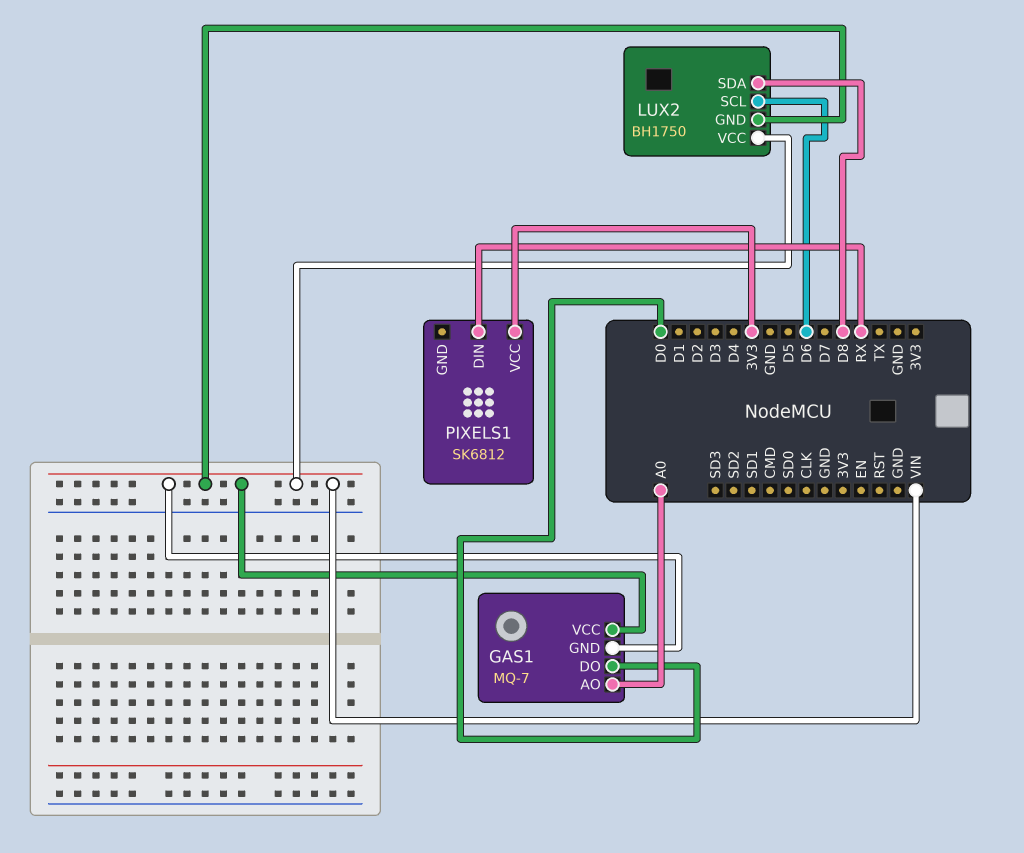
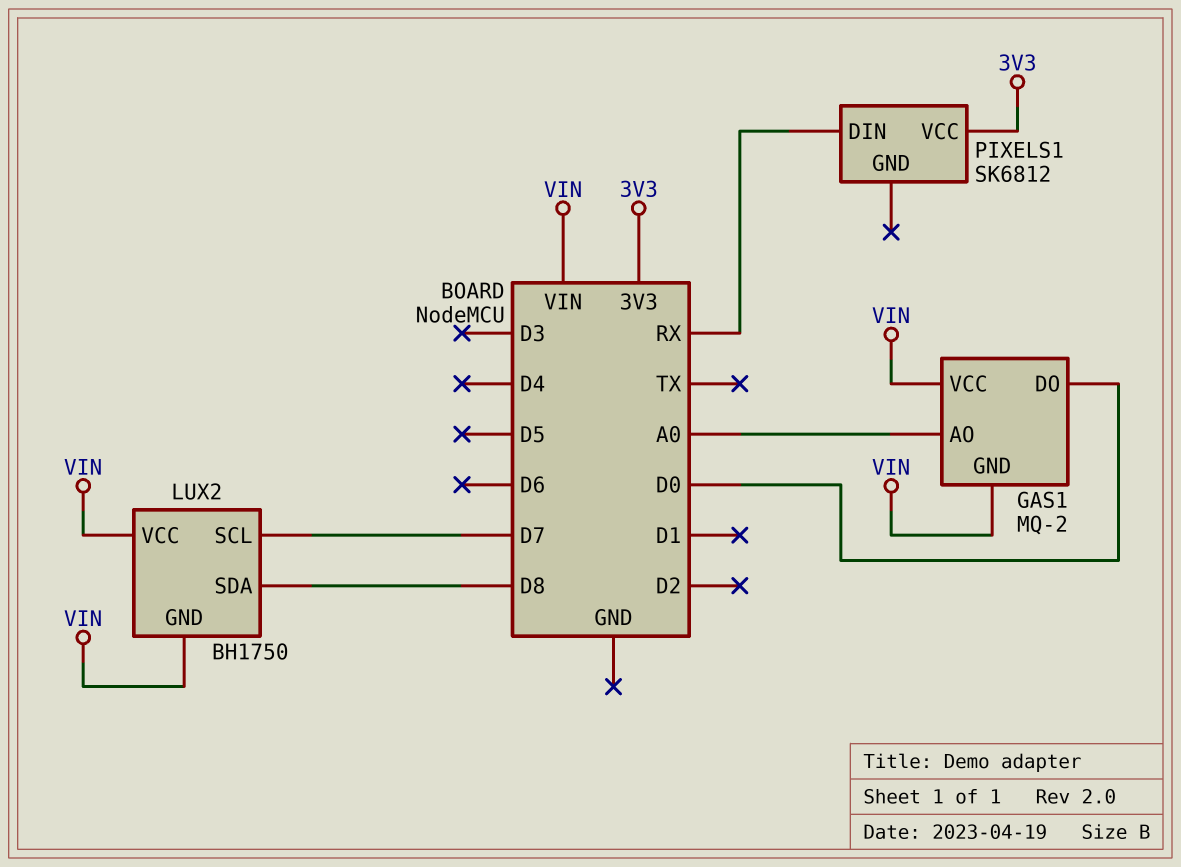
GAS1: MQ-7 -> MQ-2
LUX2 pin SCL: D6 -> D7

